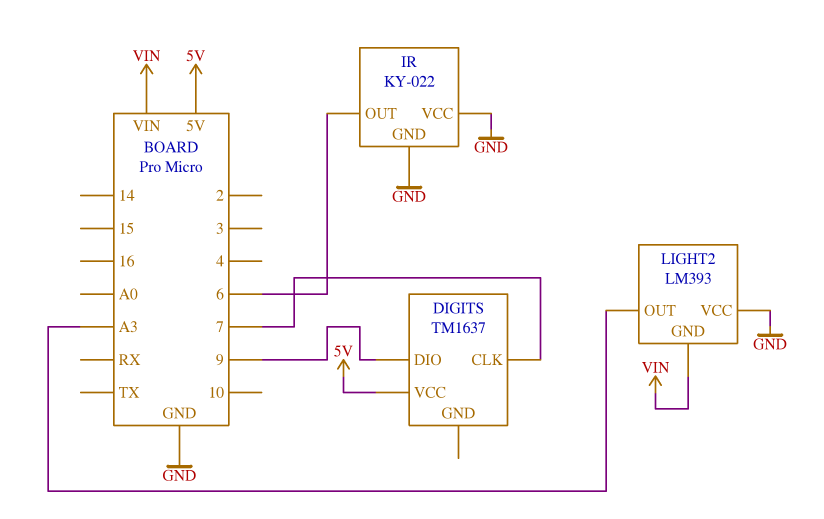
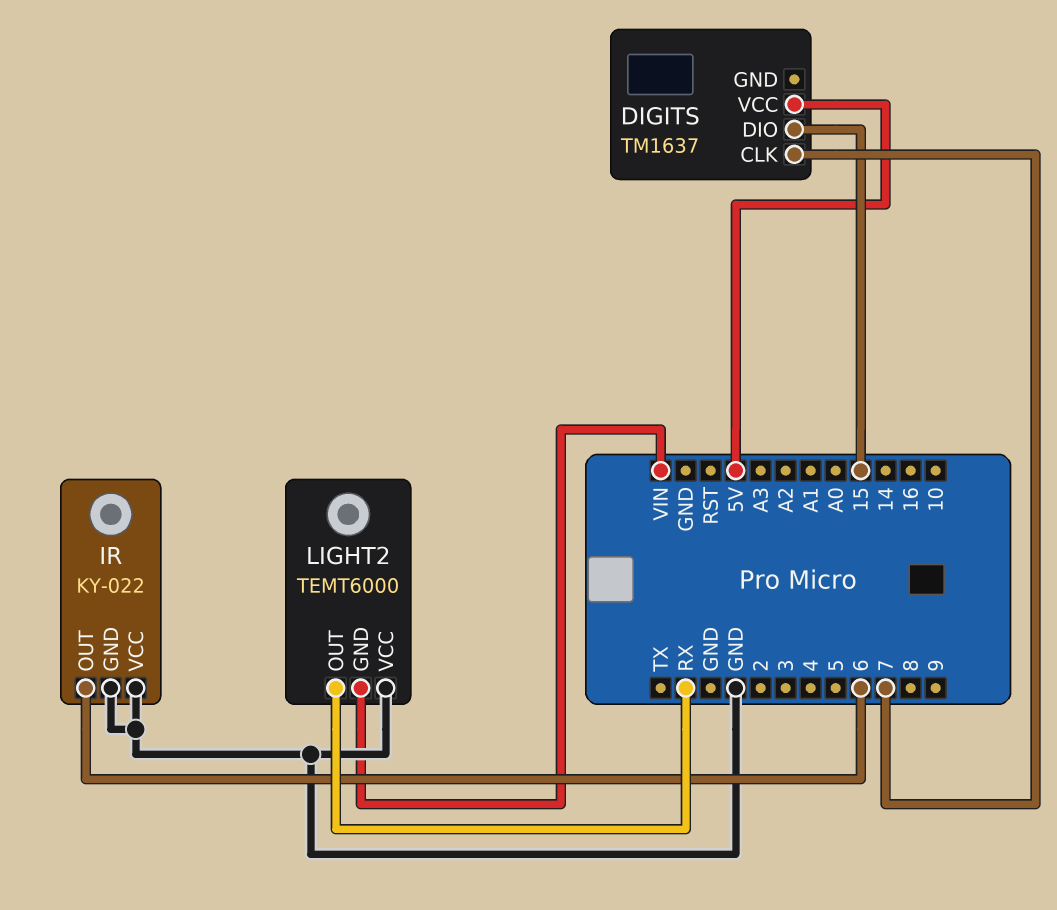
DIGITS pin DIO: 9 -> 15
LIGHT2: LM393 -> TEMT6000
LIGHT2 pin OUT: A3 -> RX

